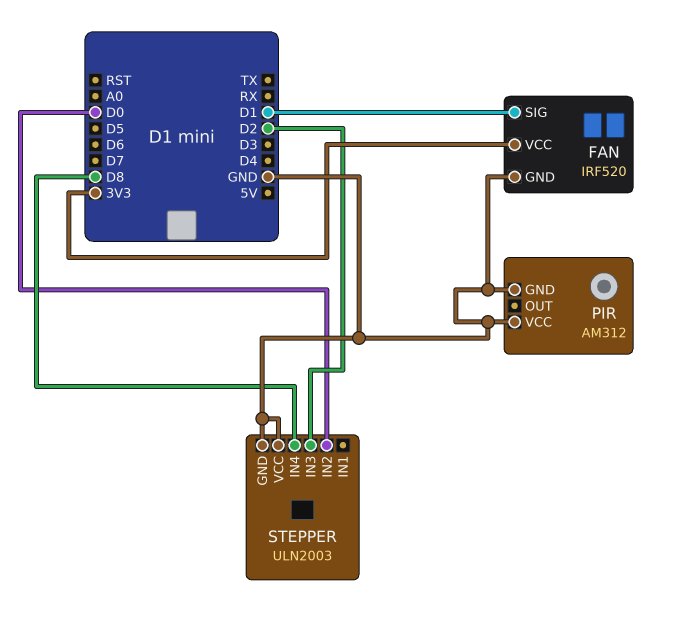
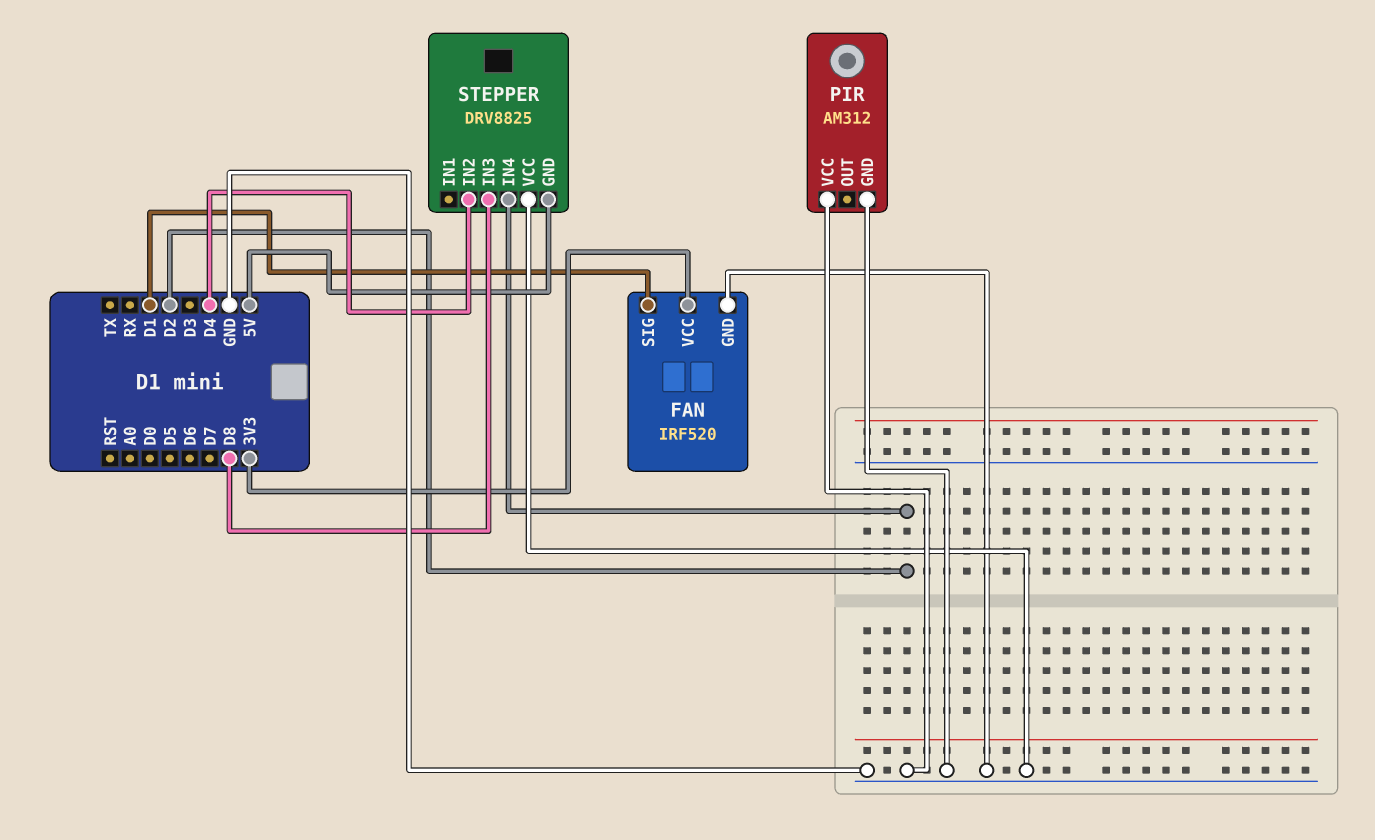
STEPPER: ULN2003 -> DRV8825
STEPPER pin GND: GND -> 5V
STEPPER pin IN2: D0 -> D4
STEPPER pin IN3: D2 -> D8
STEPPER pin IN4: D8 -> D2

